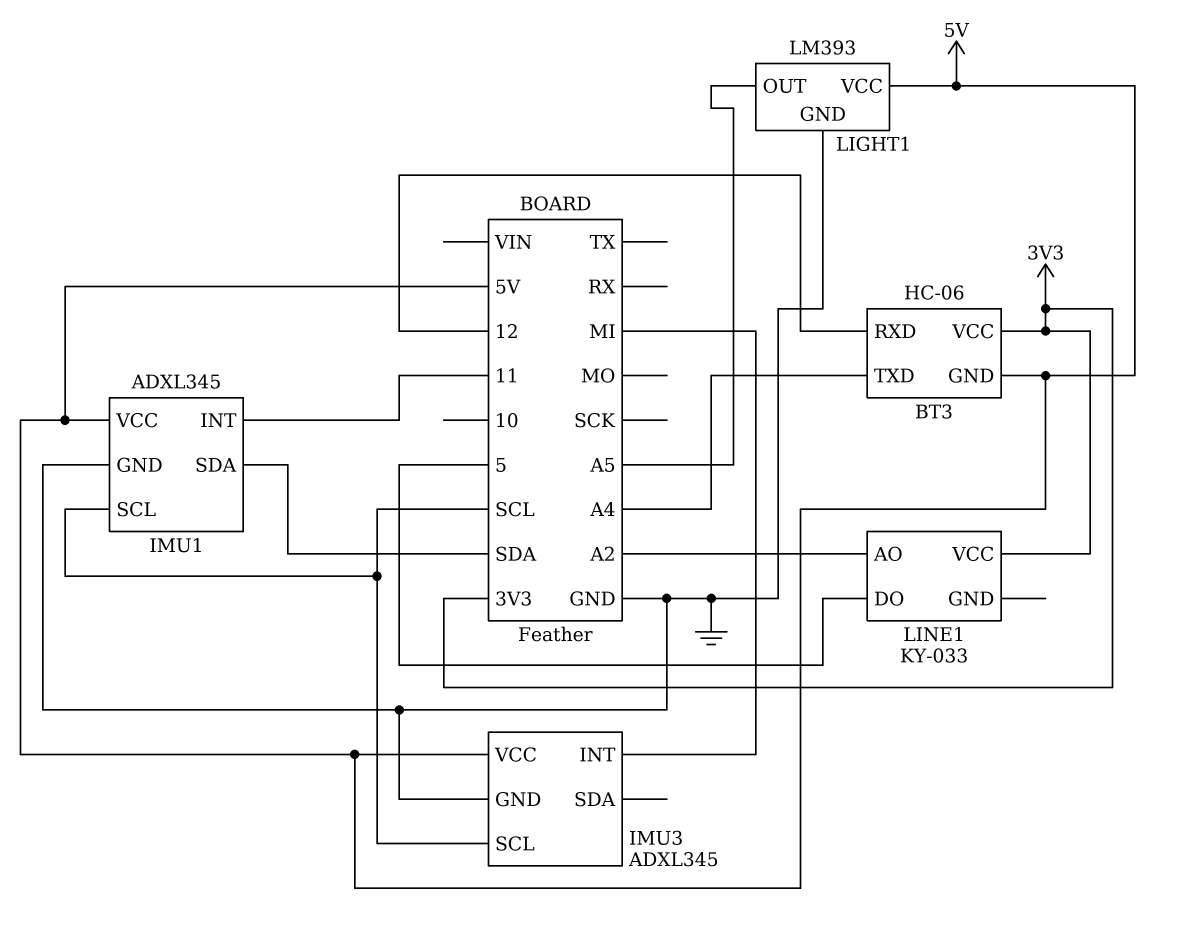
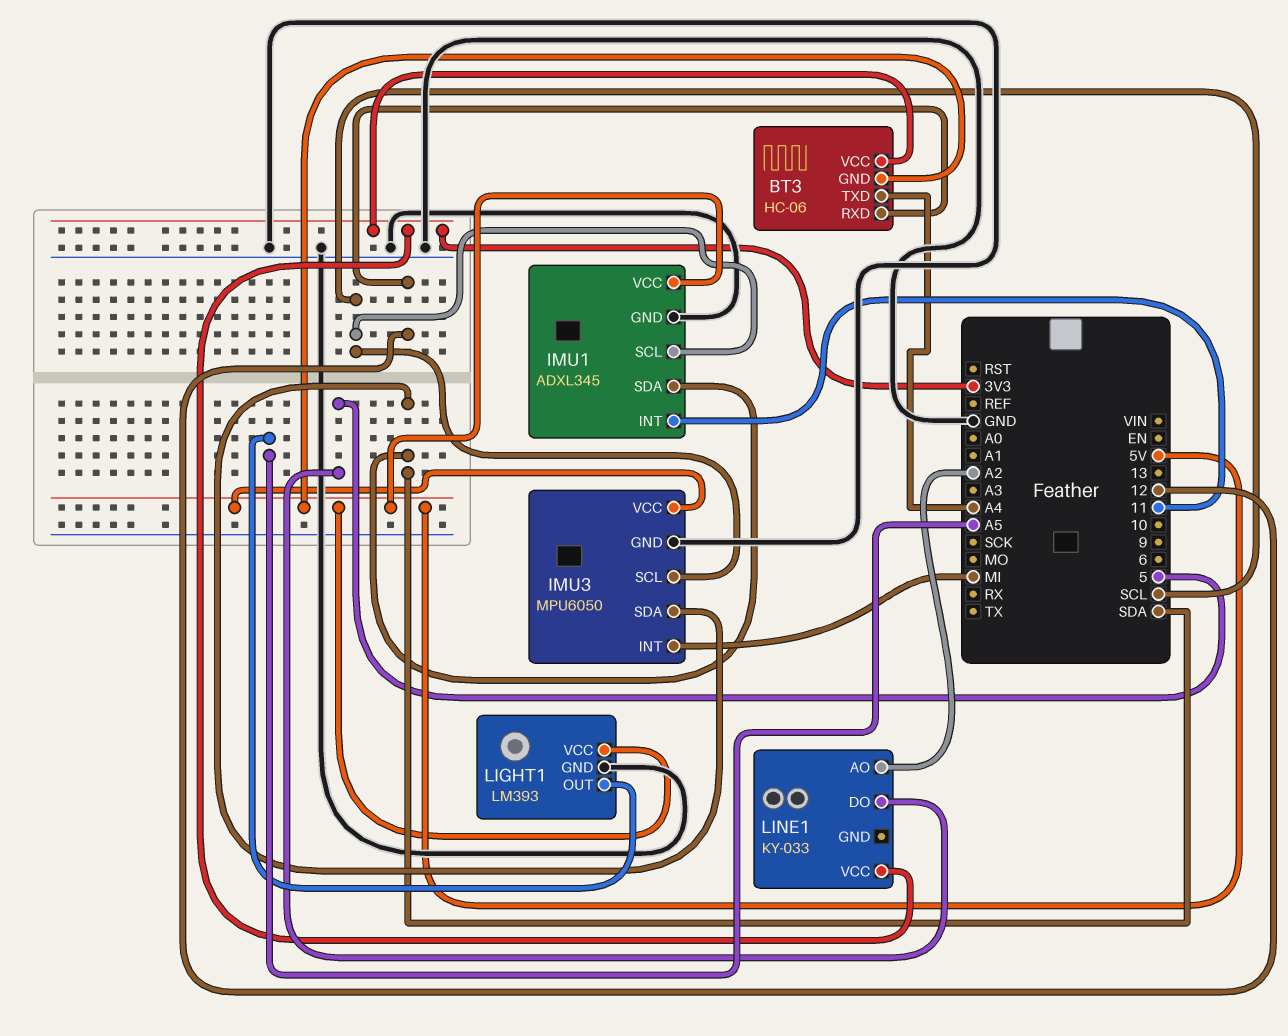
IMU3: ADXL345 -> MPU6050
IMU3 pin SDA: none -> SDA

